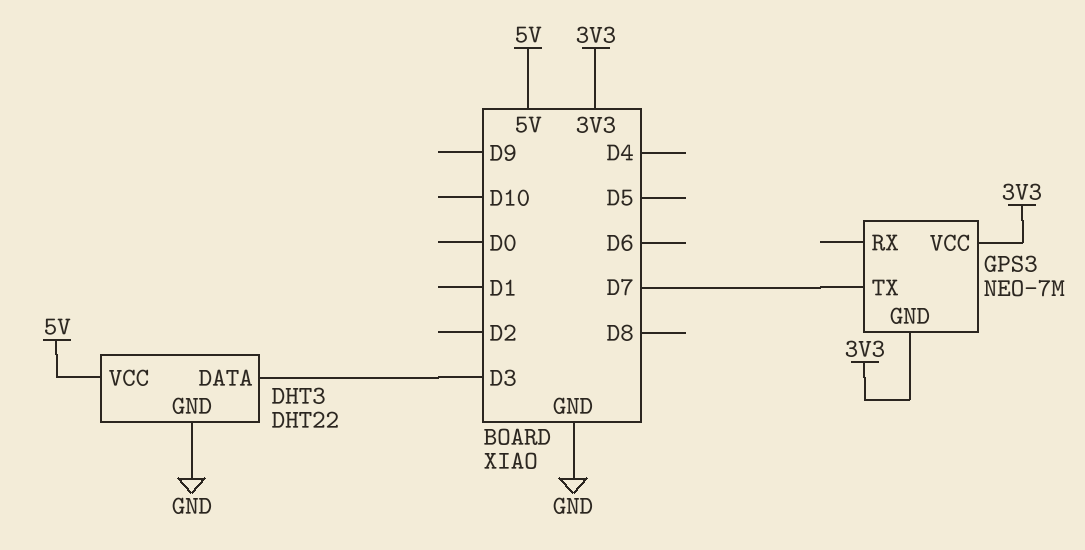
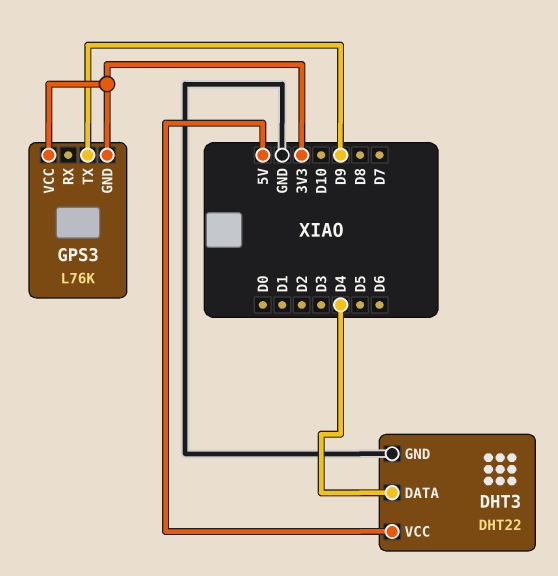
DHT3 pin DATA: D3 -> D4
GPS3: NEO-7M -> L76K
GPS3 pin TX: D7 -> D9

